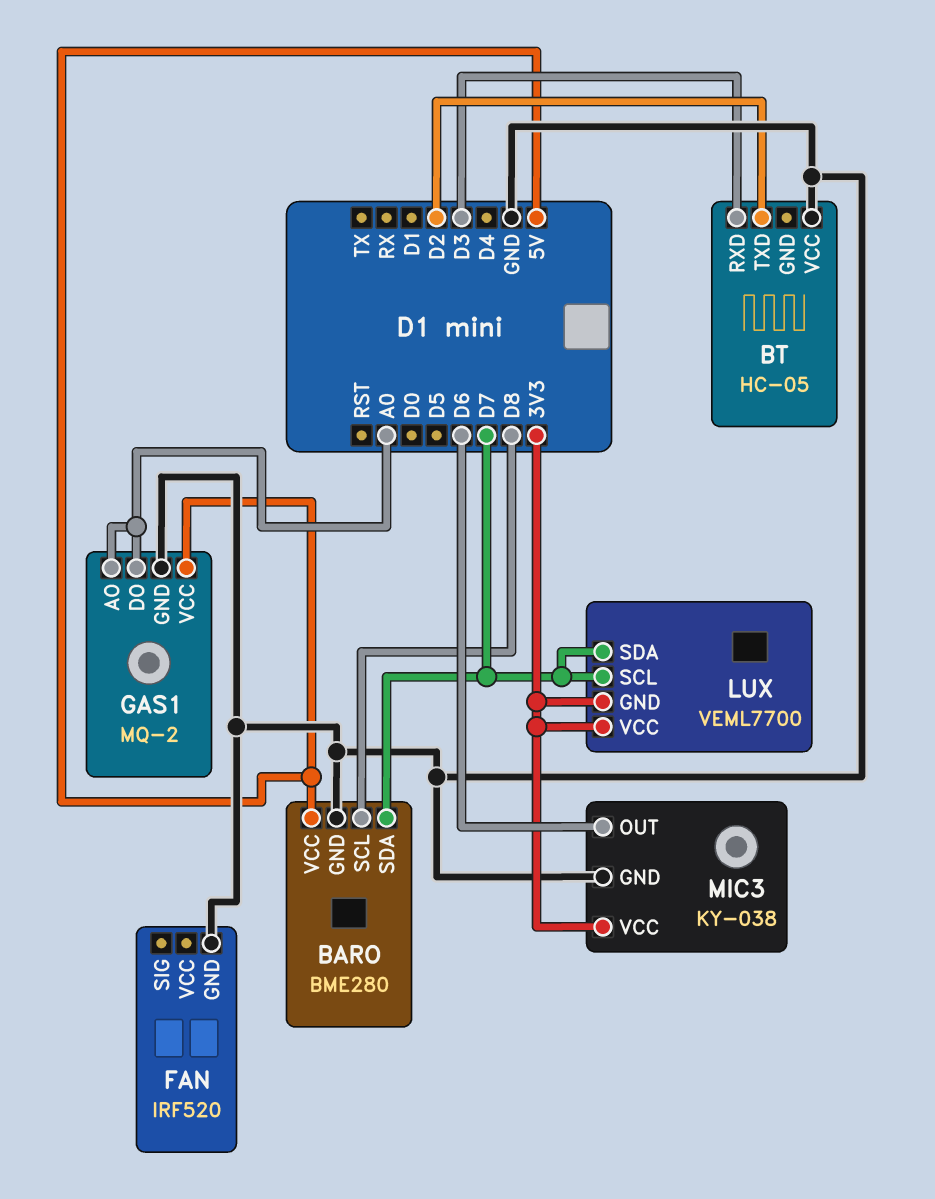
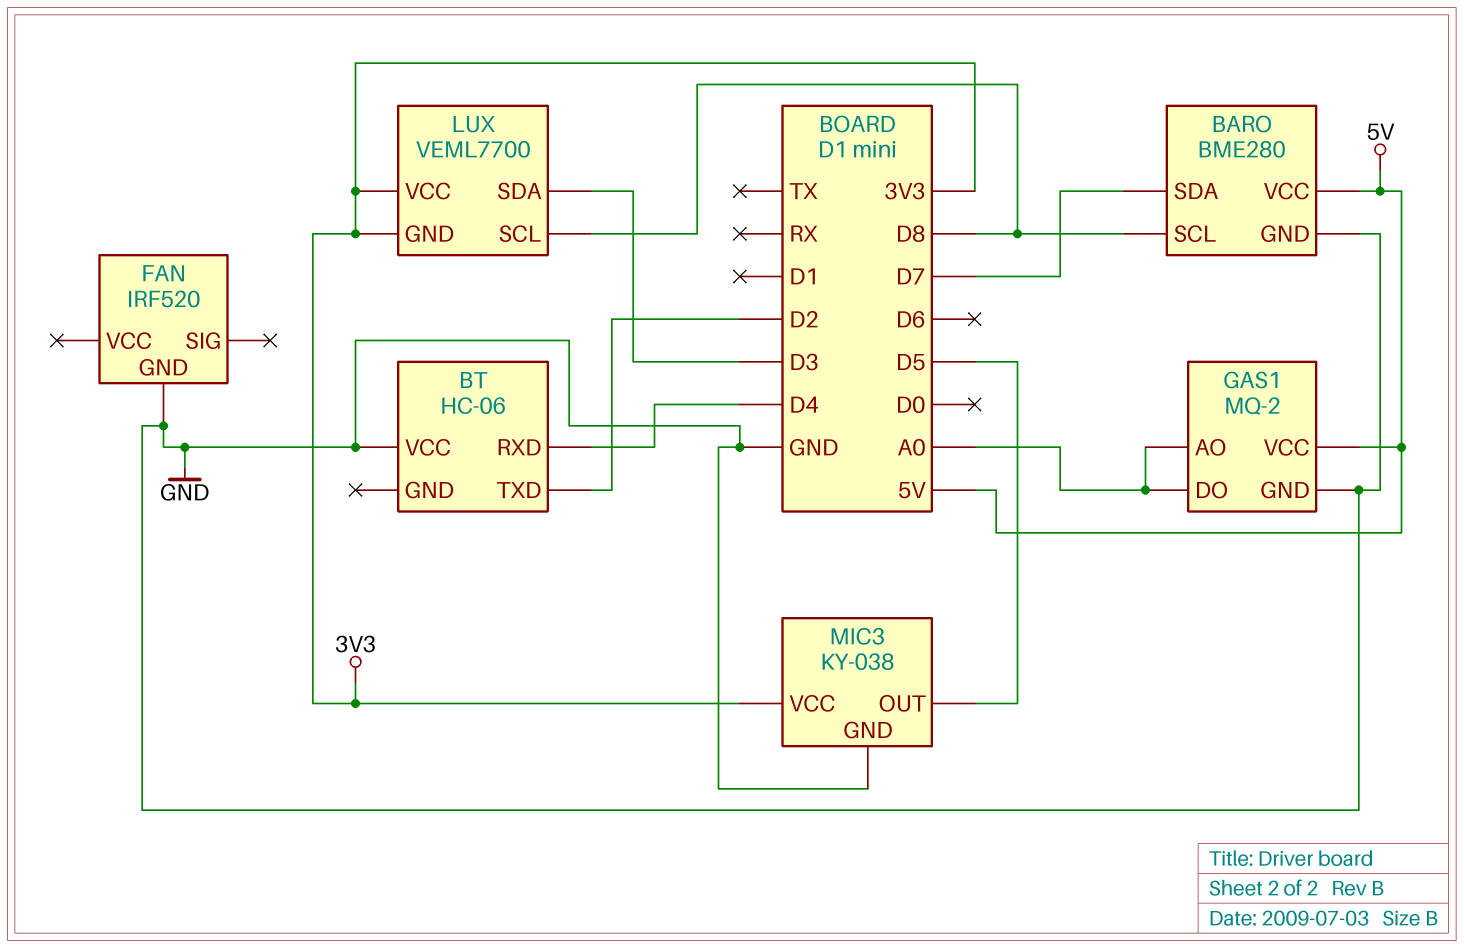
BT: HC-05 -> HC-06
BT pin RXD: D3 -> D4
LUX pin SCL: D7 -> D8
LUX pin SDA: D7 -> D3
MIC3 pin OUT: D6 -> D5

